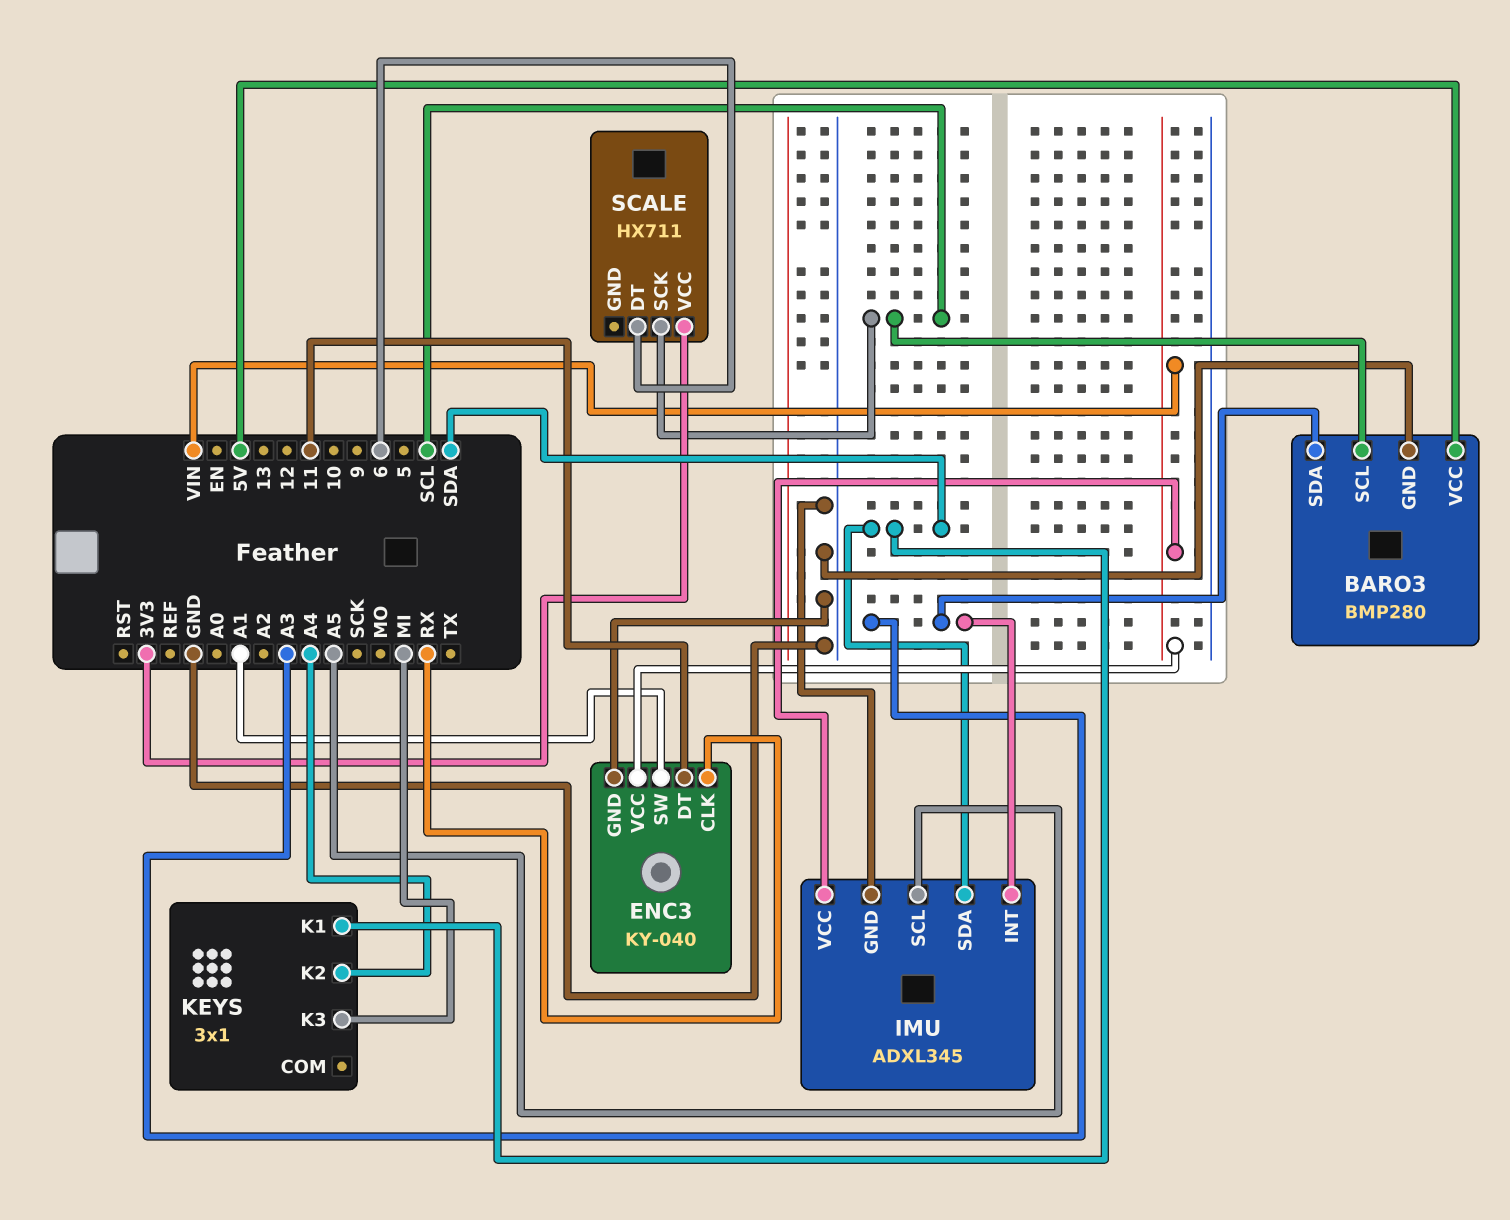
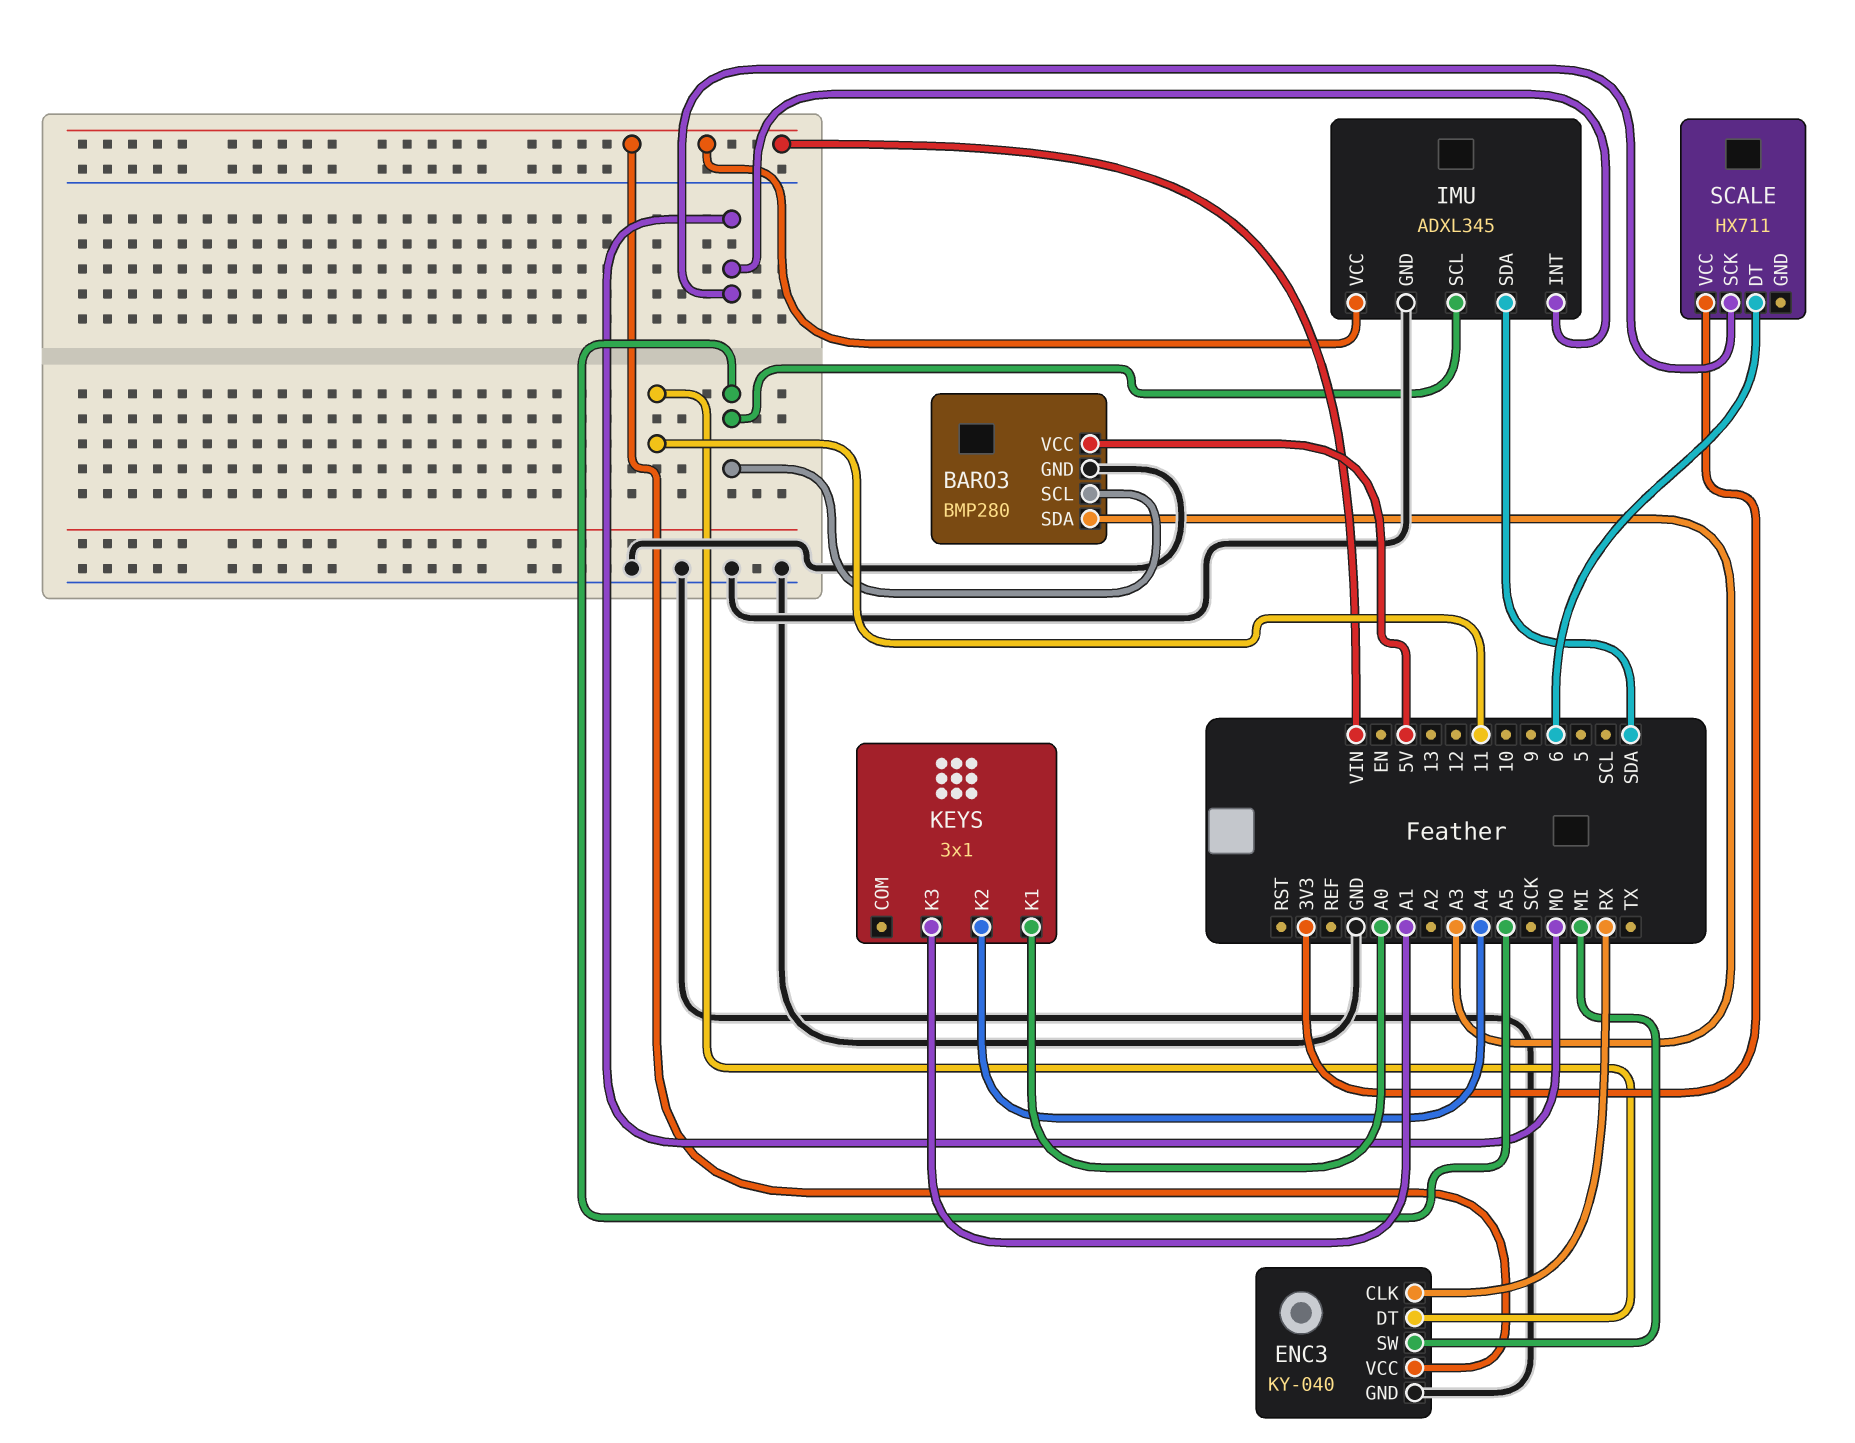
BARO3 pin SCL: SCL -> A5
ENC3 pin SW: A1 -> MI
IMU pin INT: A3 -> MO
KEYS pin K1: SDA -> A0
KEYS pin K3: MI -> A1
SCALE pin SCK: SCL -> MO

